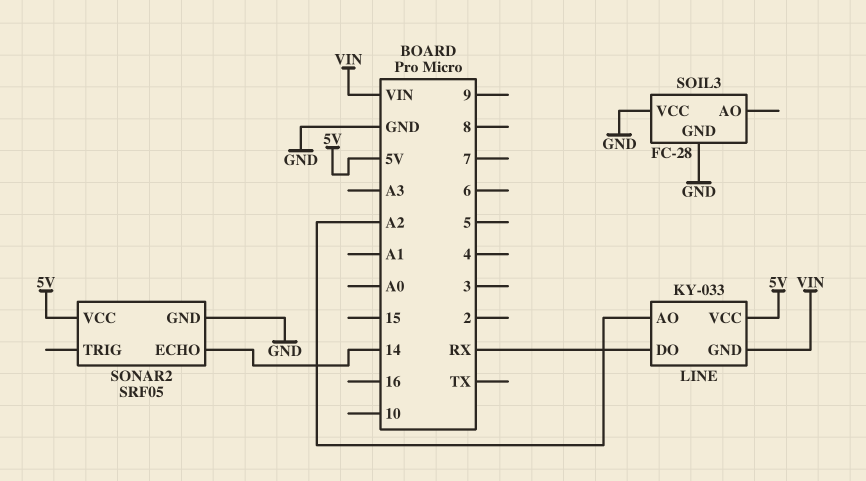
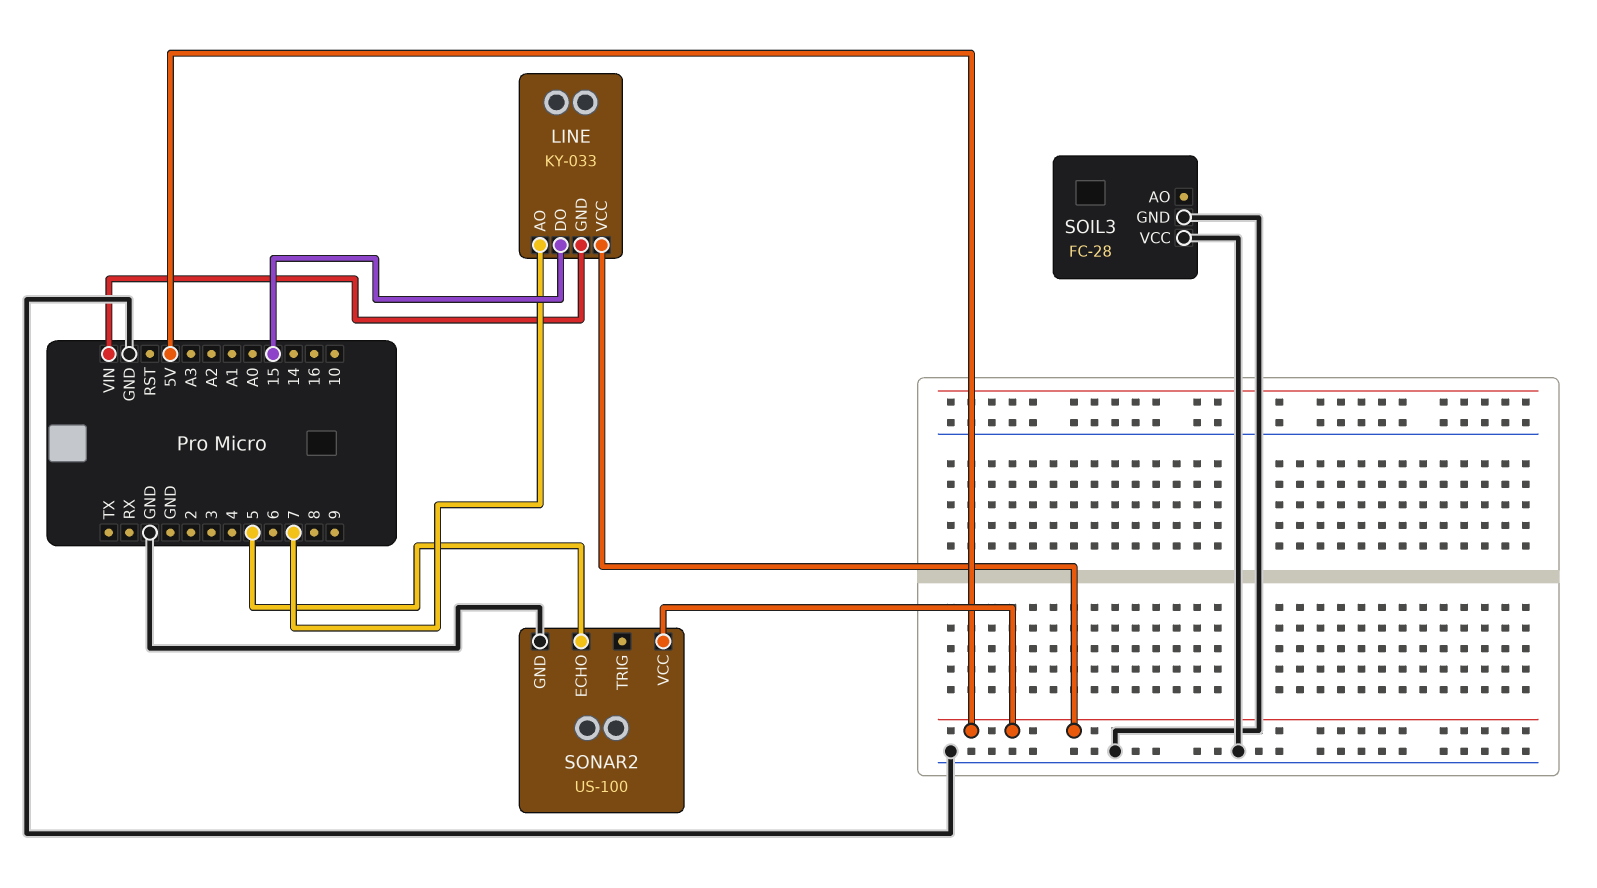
LINE pin AO: A2 -> 7
LINE pin DO: RX -> 15
SONAR2: SRF05 -> US-100
SONAR2 pin ECHO: 14 -> 5

